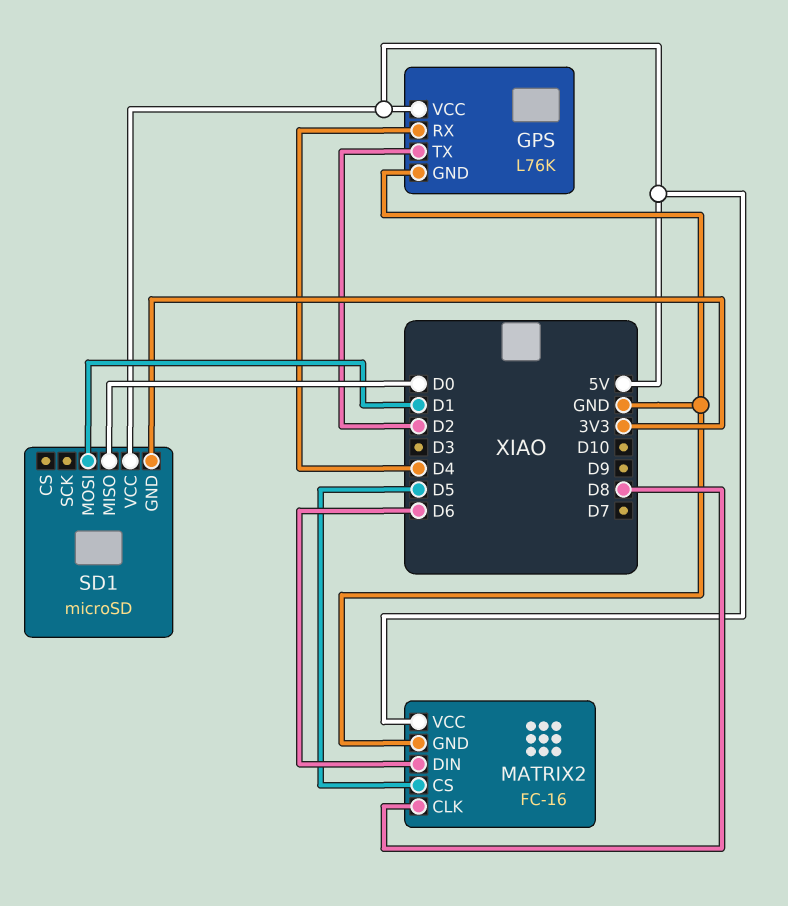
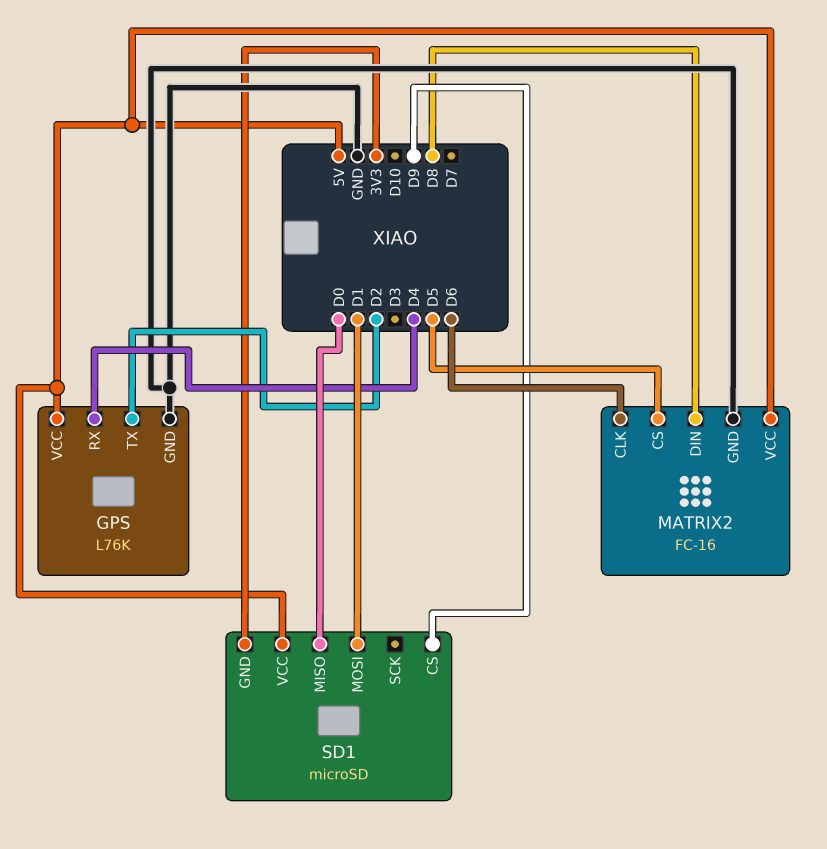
MATRIX2 pin CLK: D8 -> D6
MATRIX2 pin DIN: D6 -> D8
SD1 pin CS: none -> D9

